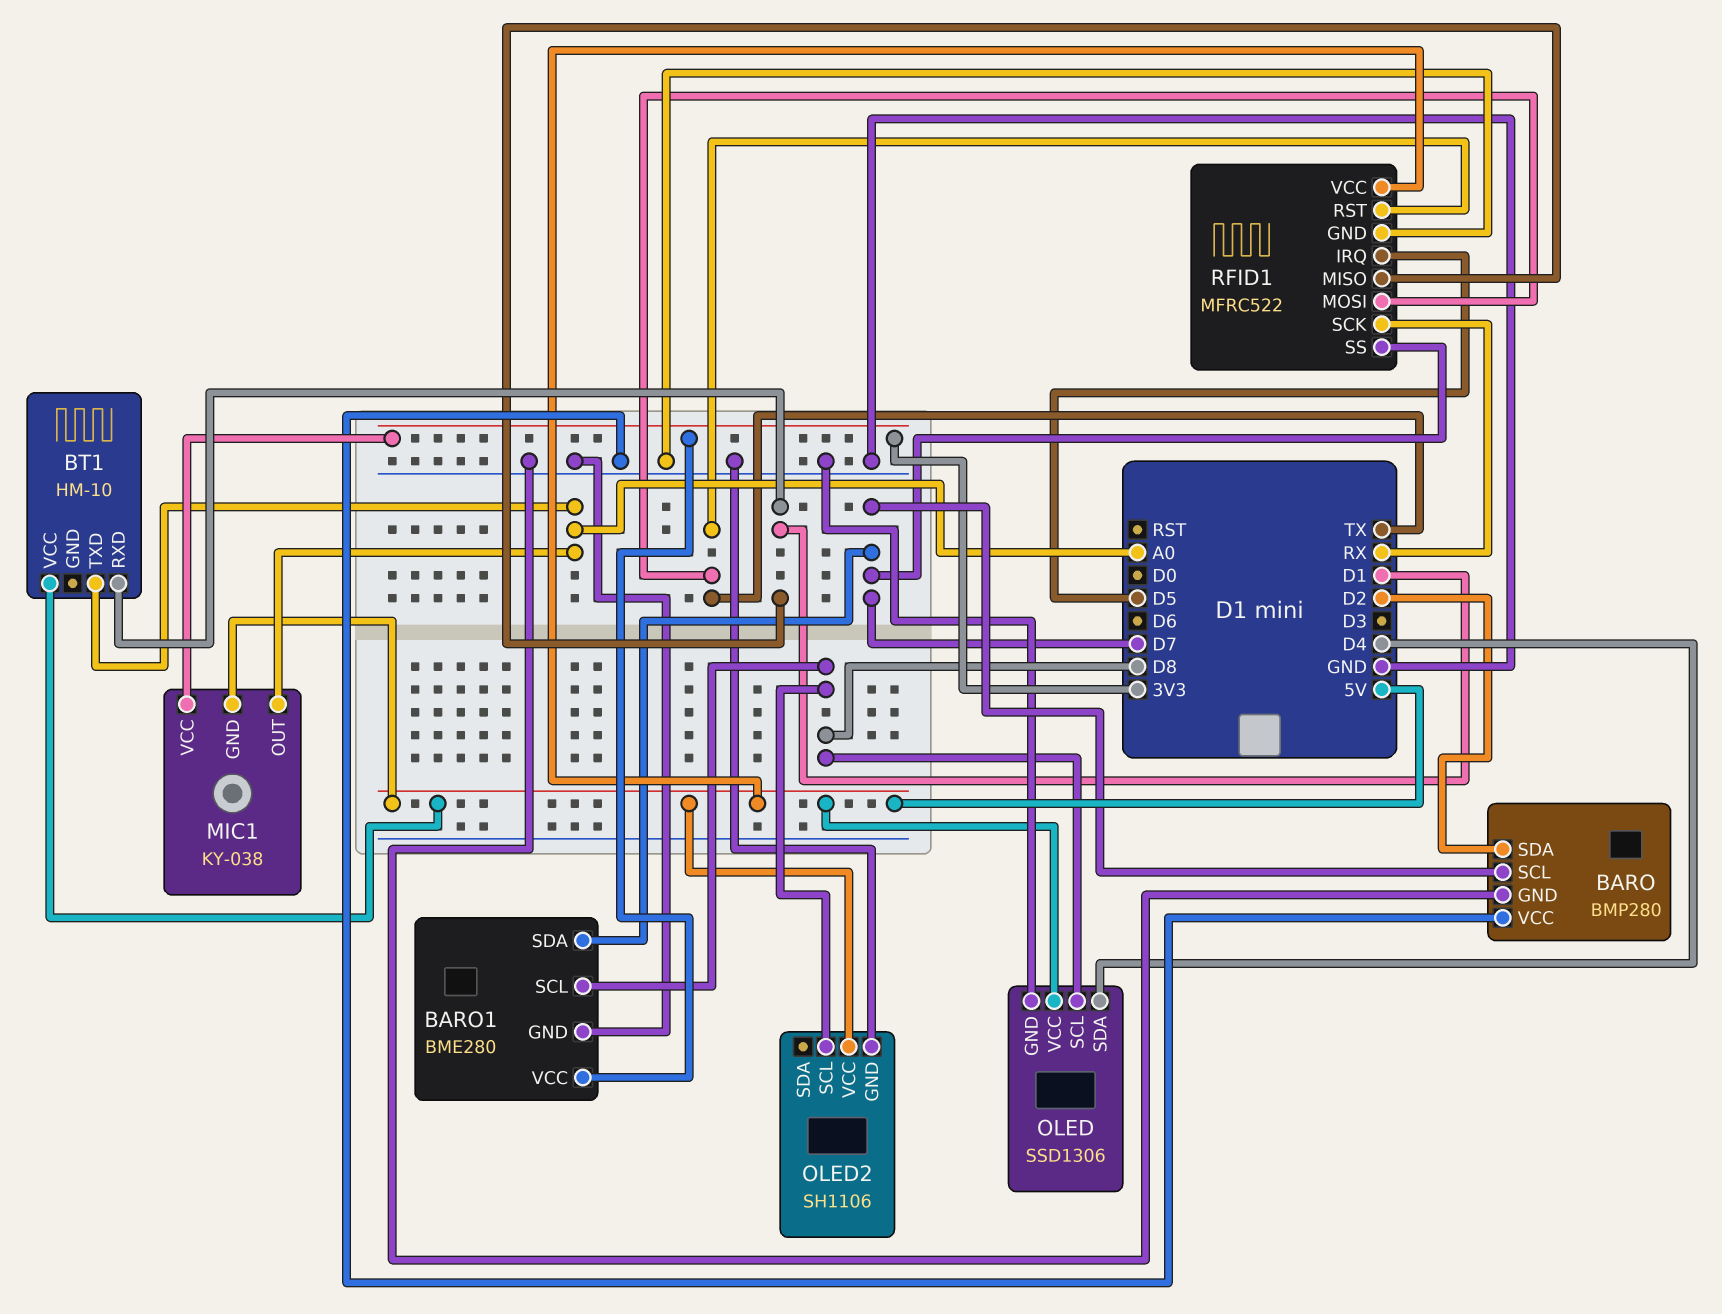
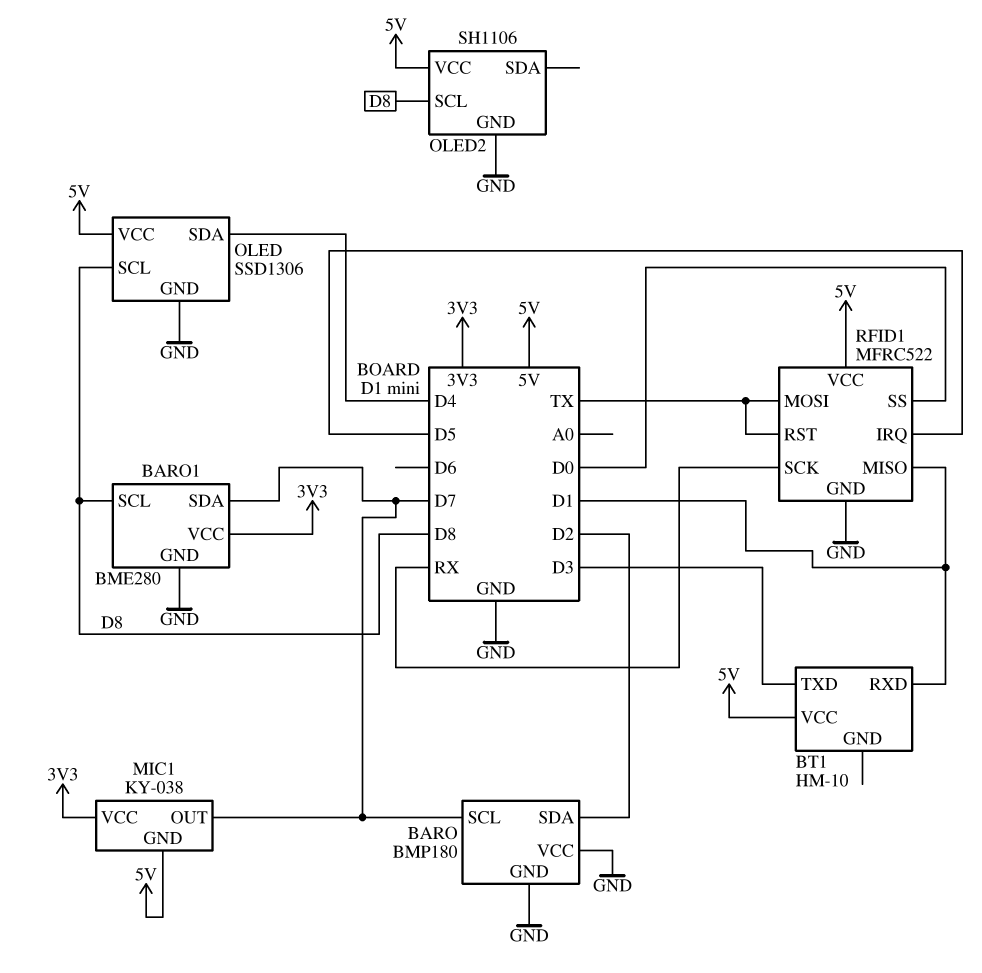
BARO: BMP280 -> BMP180
BT1 pin TXD: A0 -> D3
MIC1 pin OUT: A0 -> D7
RFID1 pin SS: D7 -> D0

